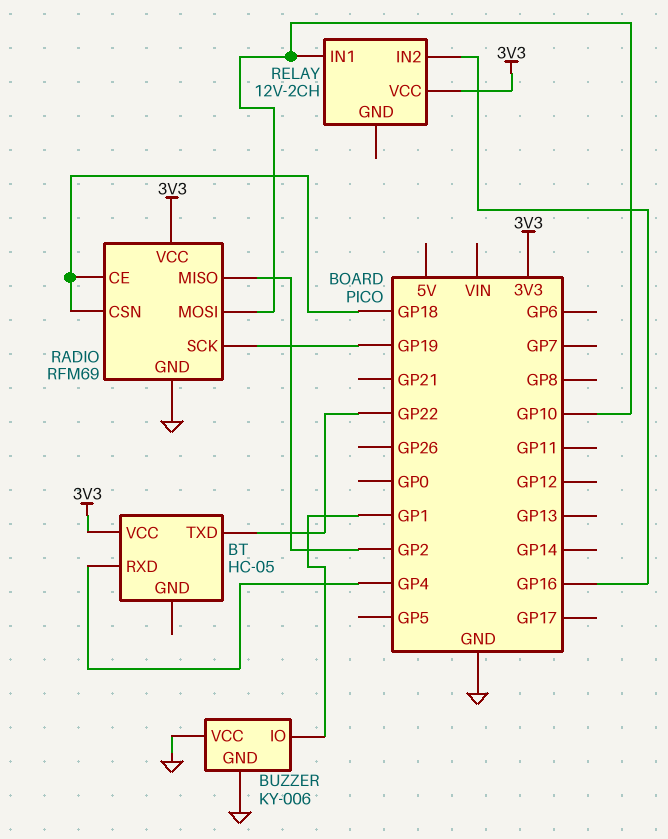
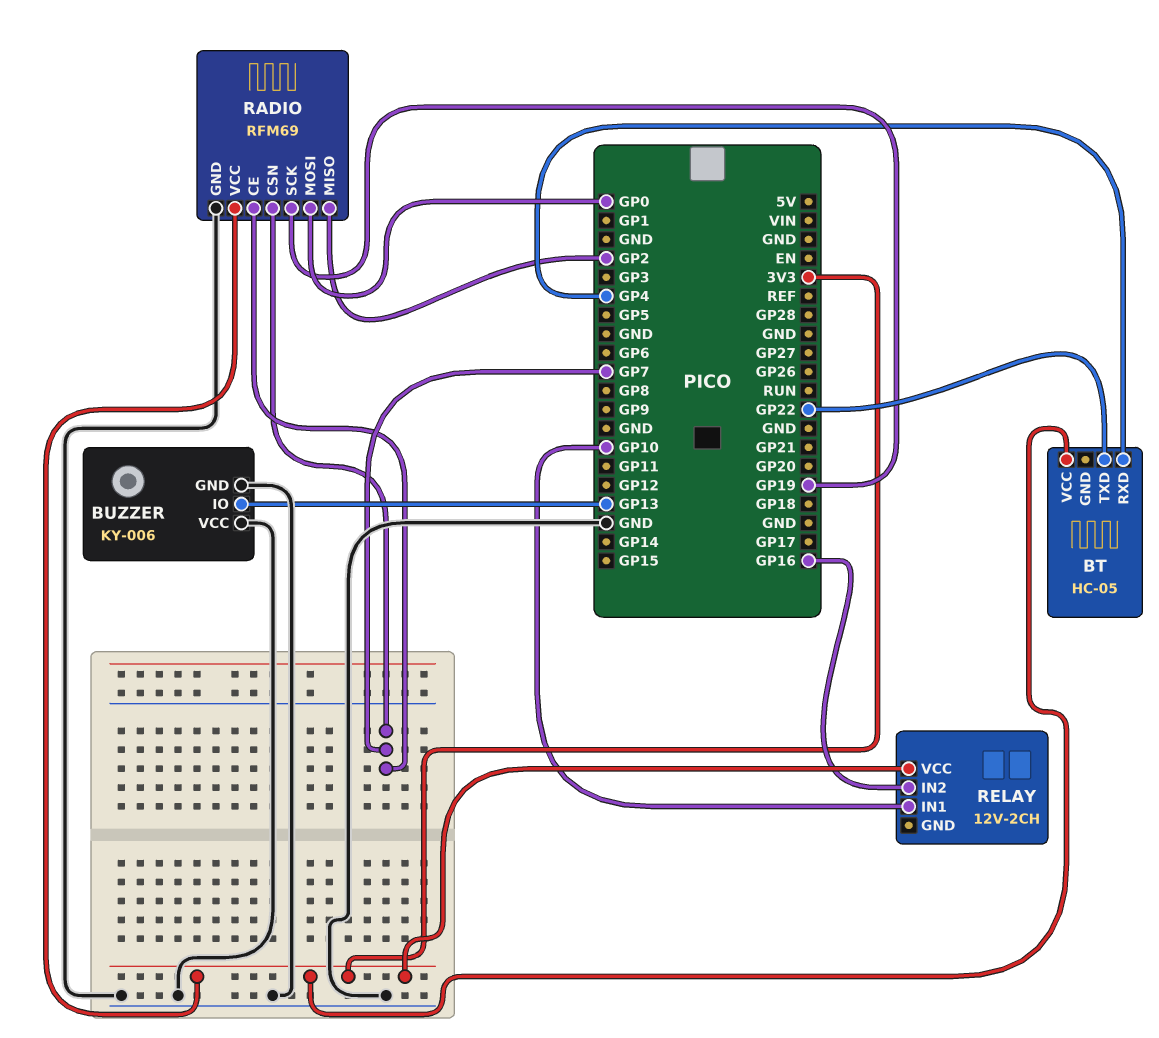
BUZZER pin IO: GP1 -> GP13
RADIO pin CE: GP18 -> GP7
RADIO pin CSN: GP18 -> GP7
RADIO pin MOSI: GP10 -> GP0

